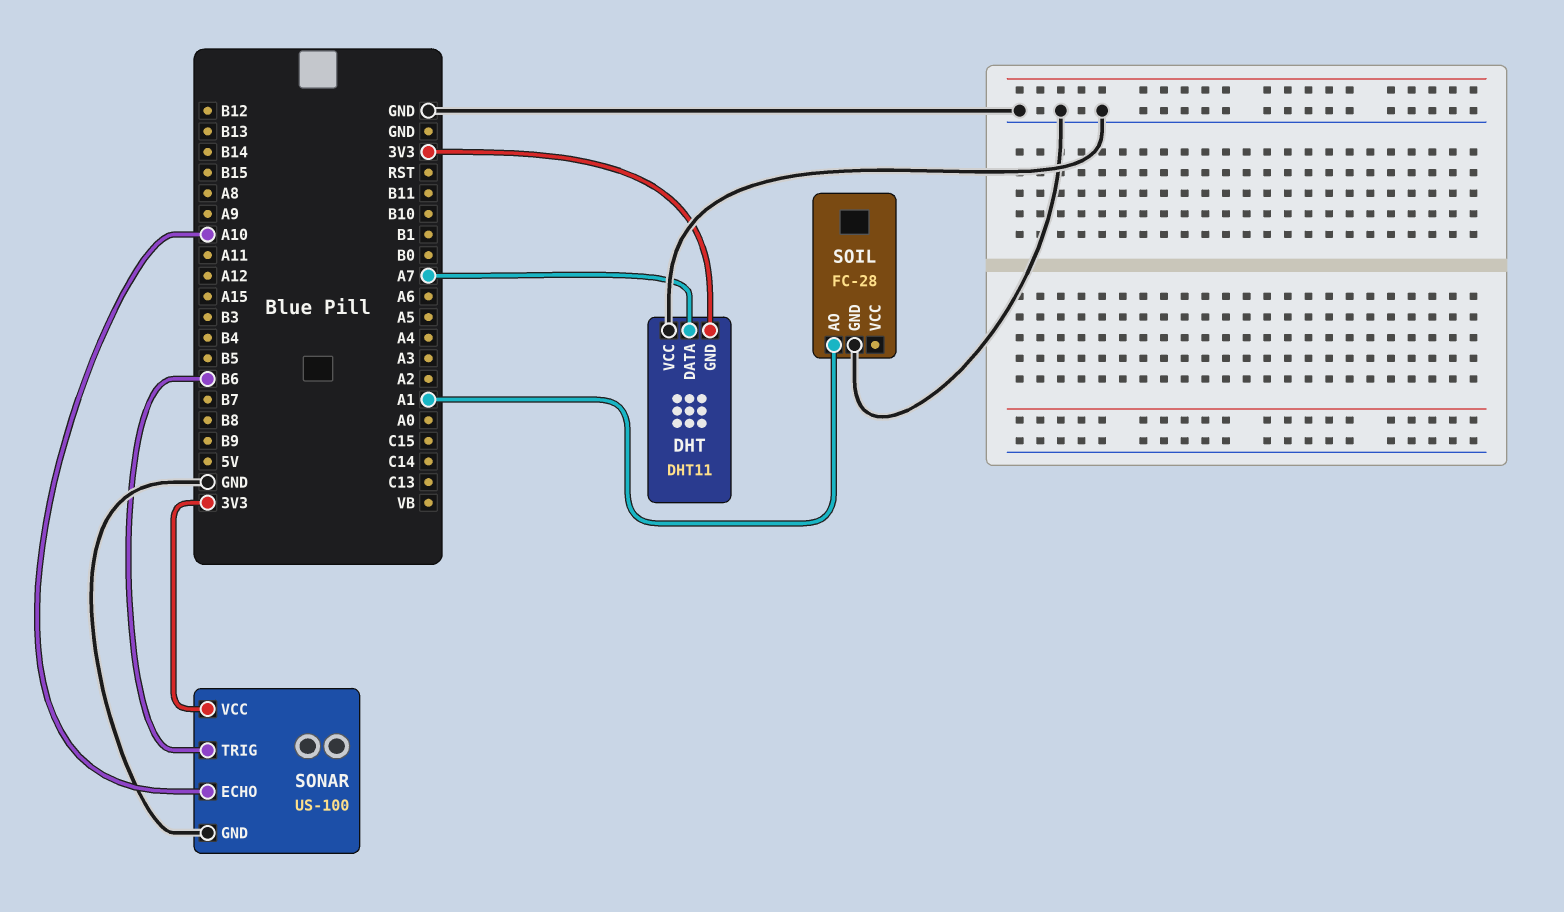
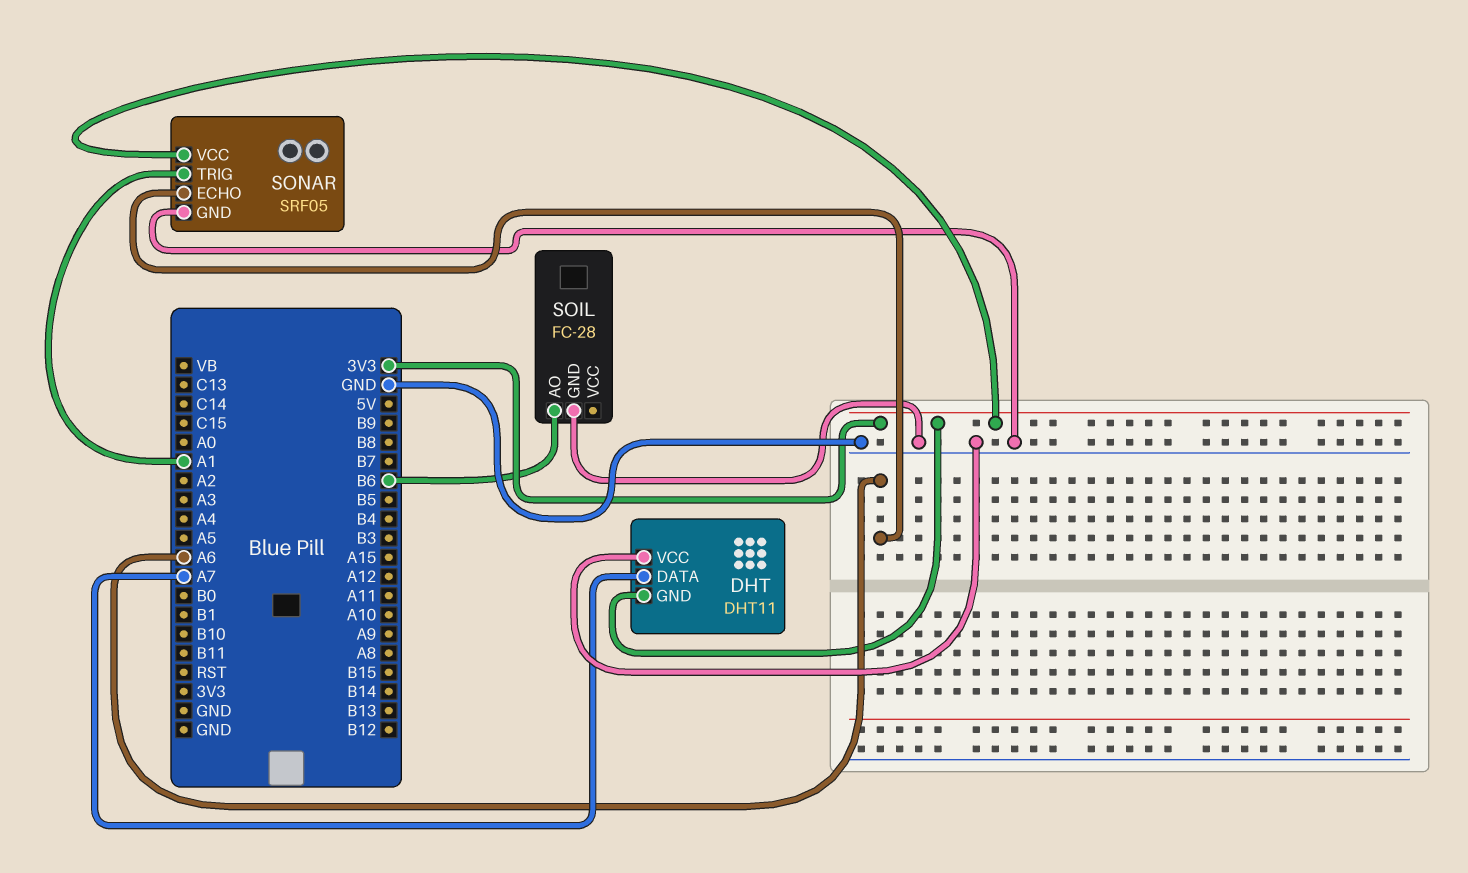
SOIL pin AO: A1 -> B6
SONAR: US-100 -> SRF05
SONAR pin ECHO: A10 -> A6
SONAR pin TRIG: B6 -> A1

